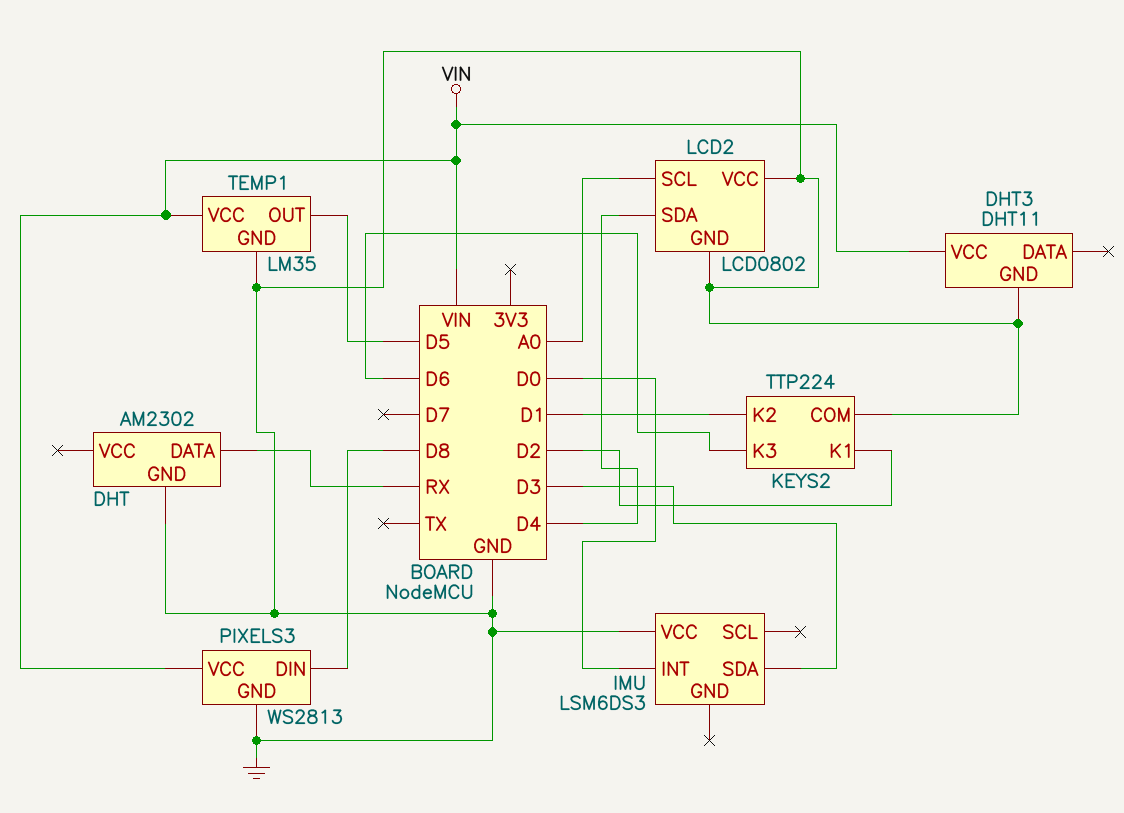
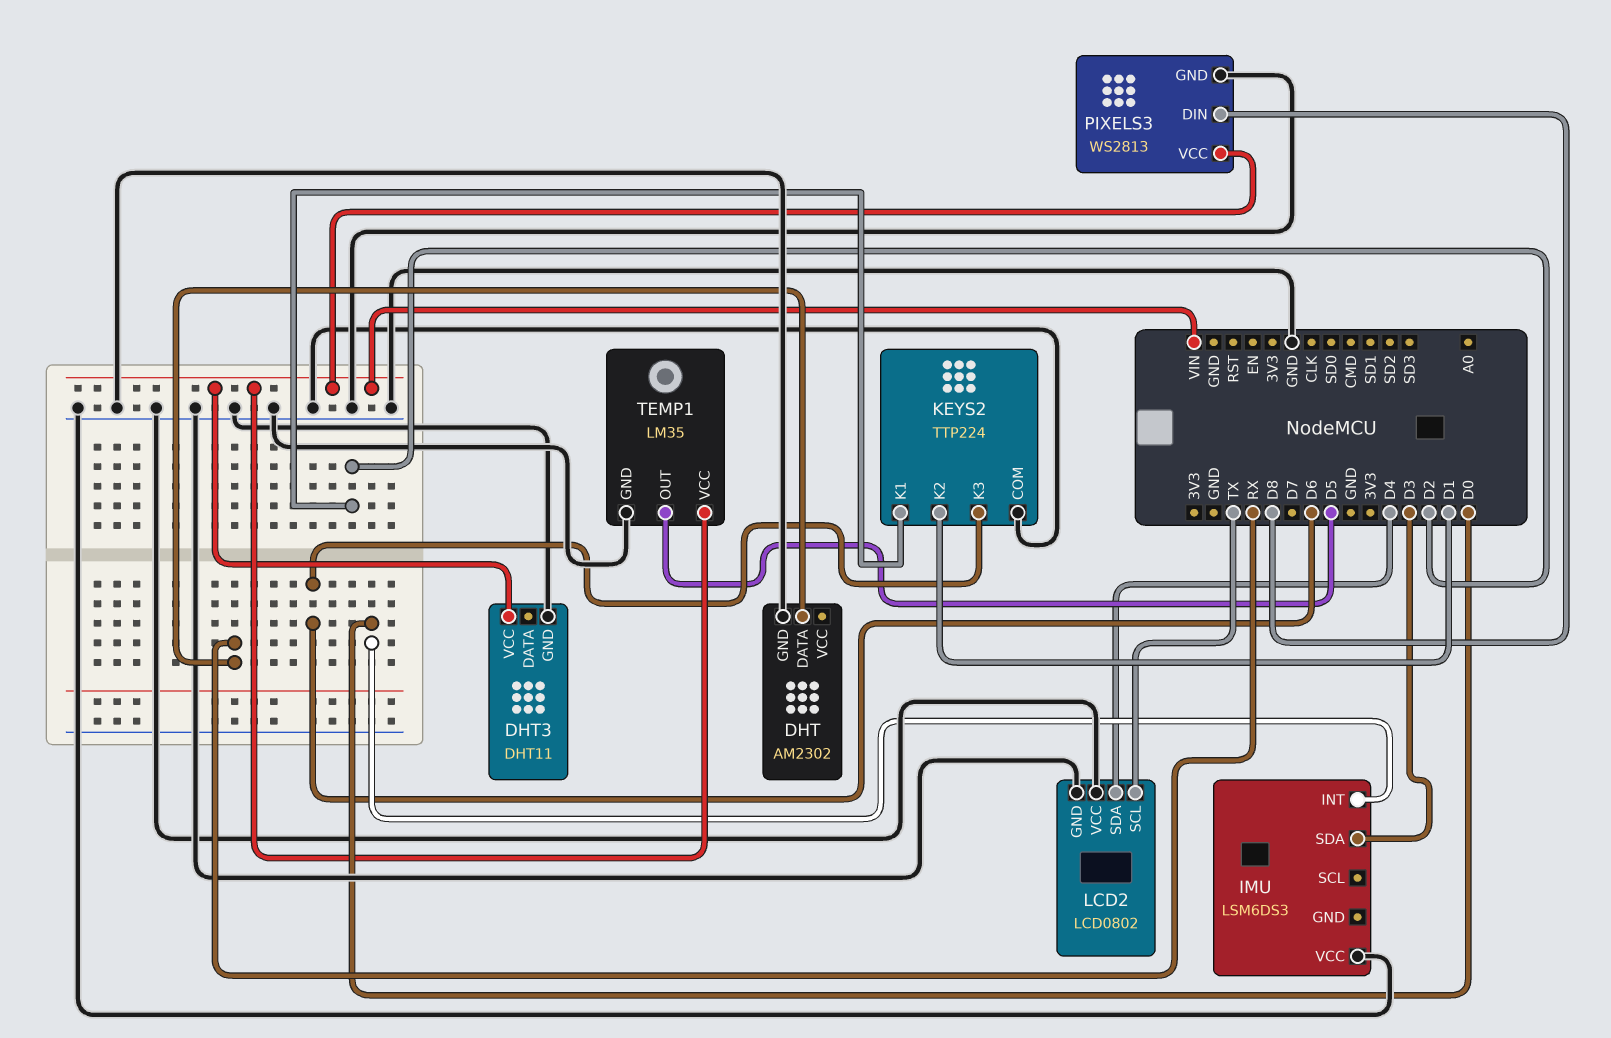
LCD2 pin SCL: A0 -> TX

